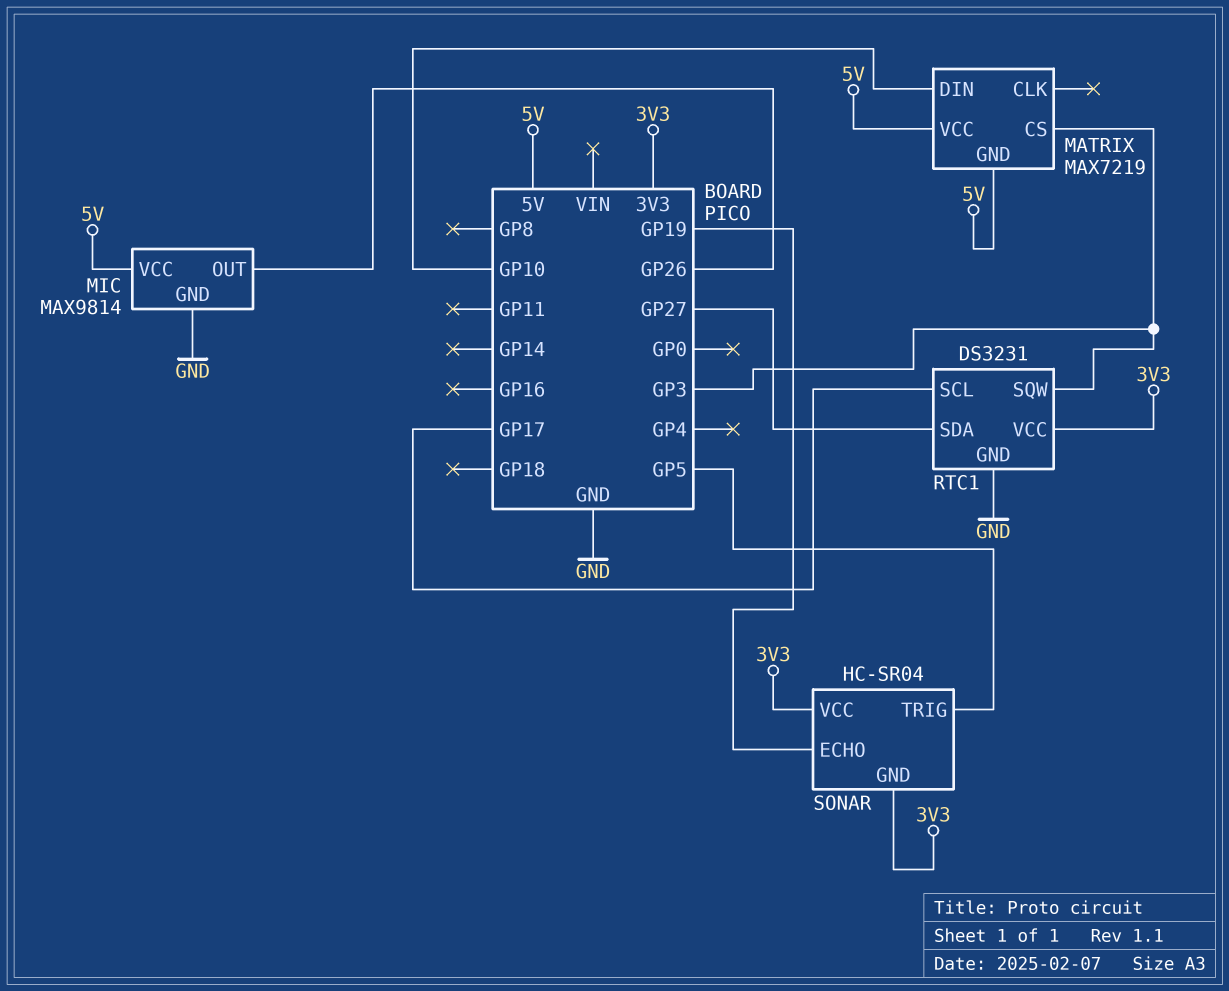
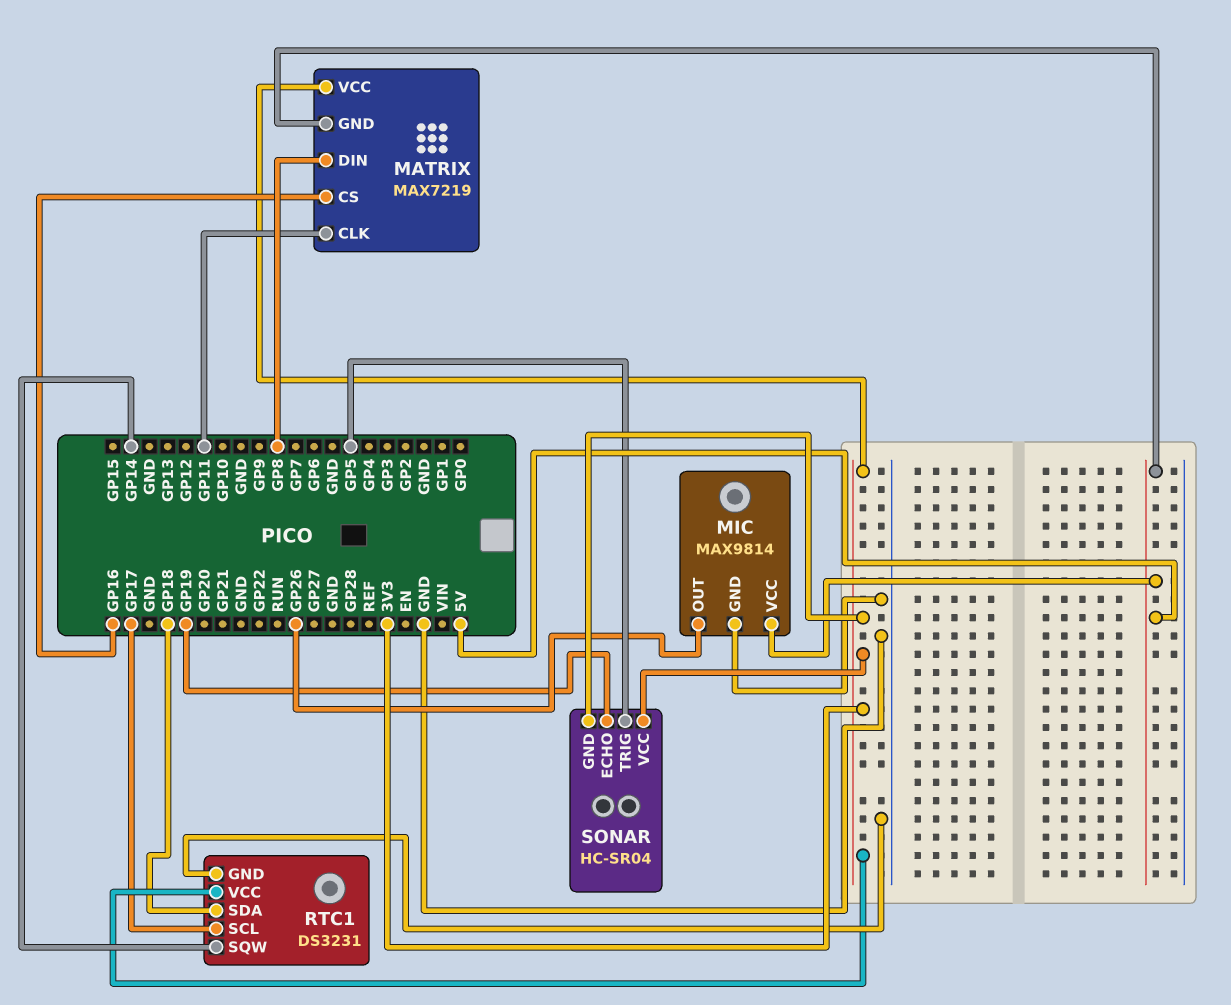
MATRIX pin CLK: none -> GP11
MATRIX pin CS: GP3 -> GP16
MATRIX pin DIN: GP10 -> GP8
MATRIX pin VCC: 5V -> 3V3
RTC1 pin SDA: GP27 -> GP18
RTC1 pin SQW: GP3 -> GP14

